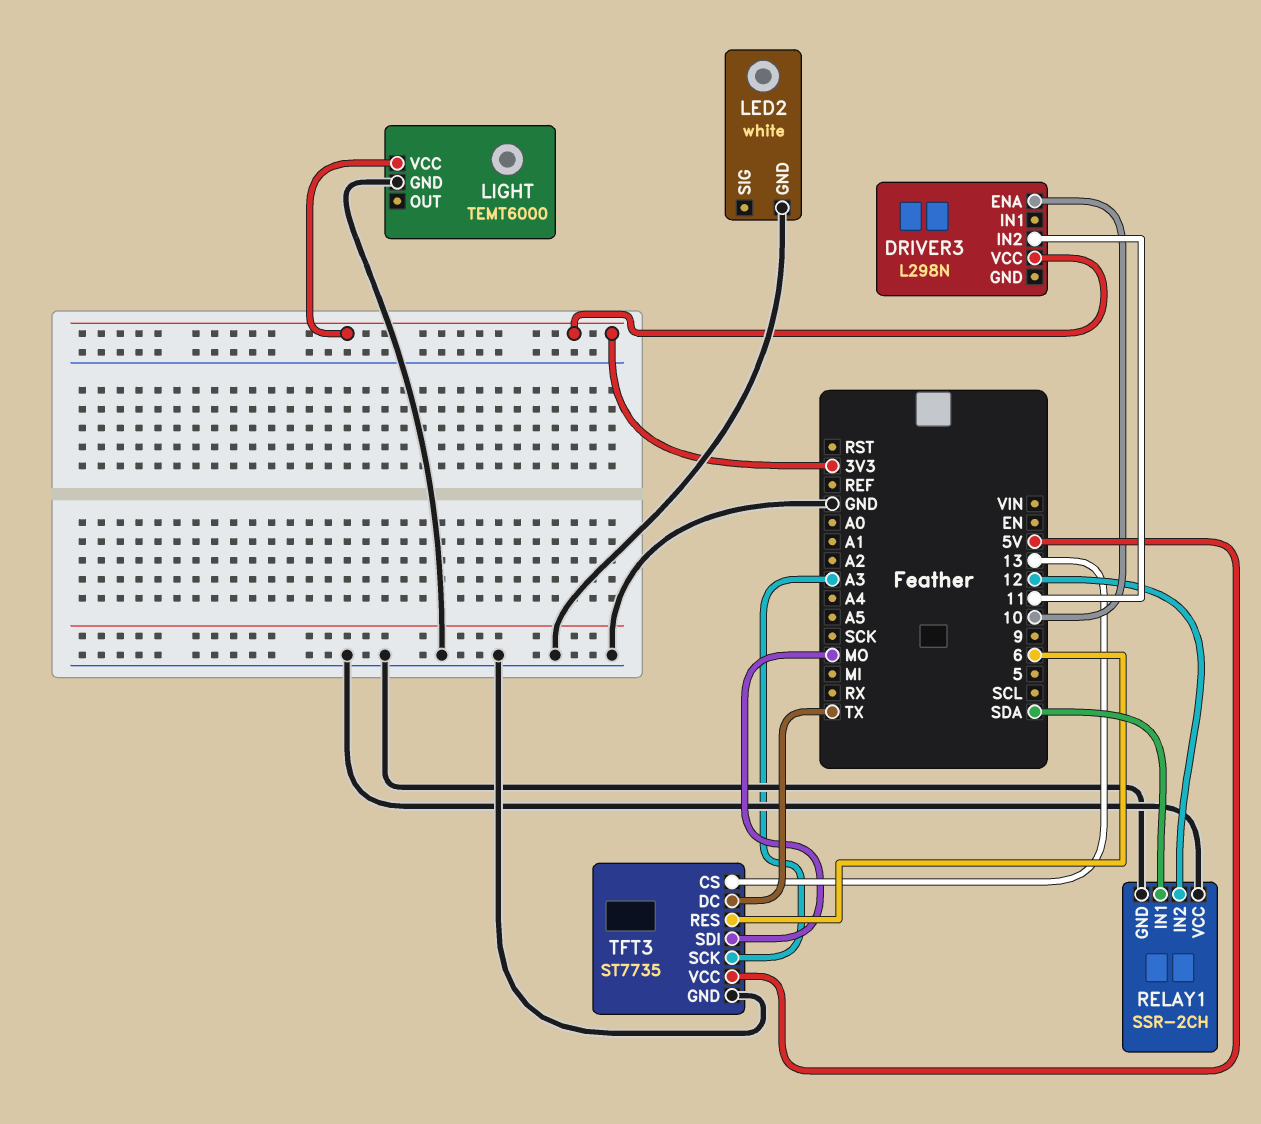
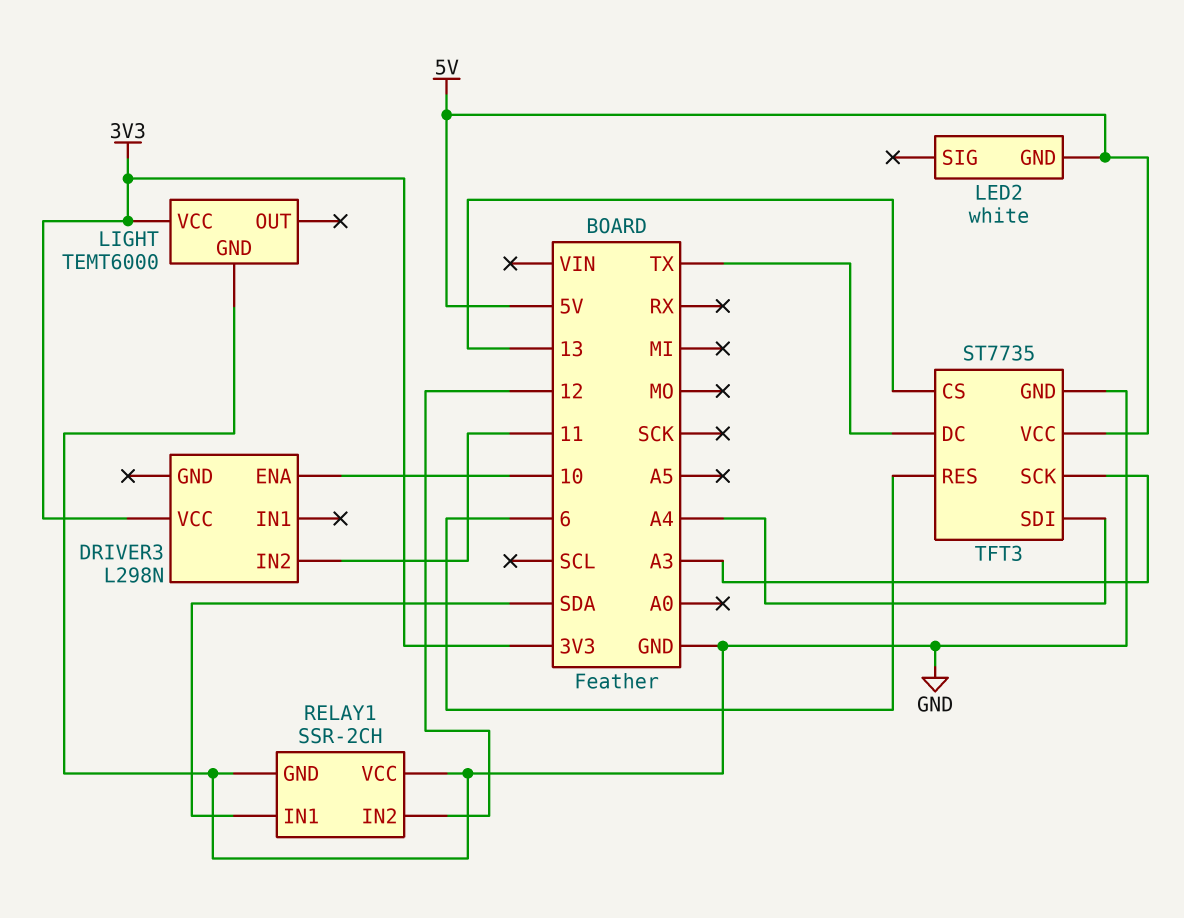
LED2 pin GND: GND -> 5V
TFT3 pin SDI: MO -> A4

